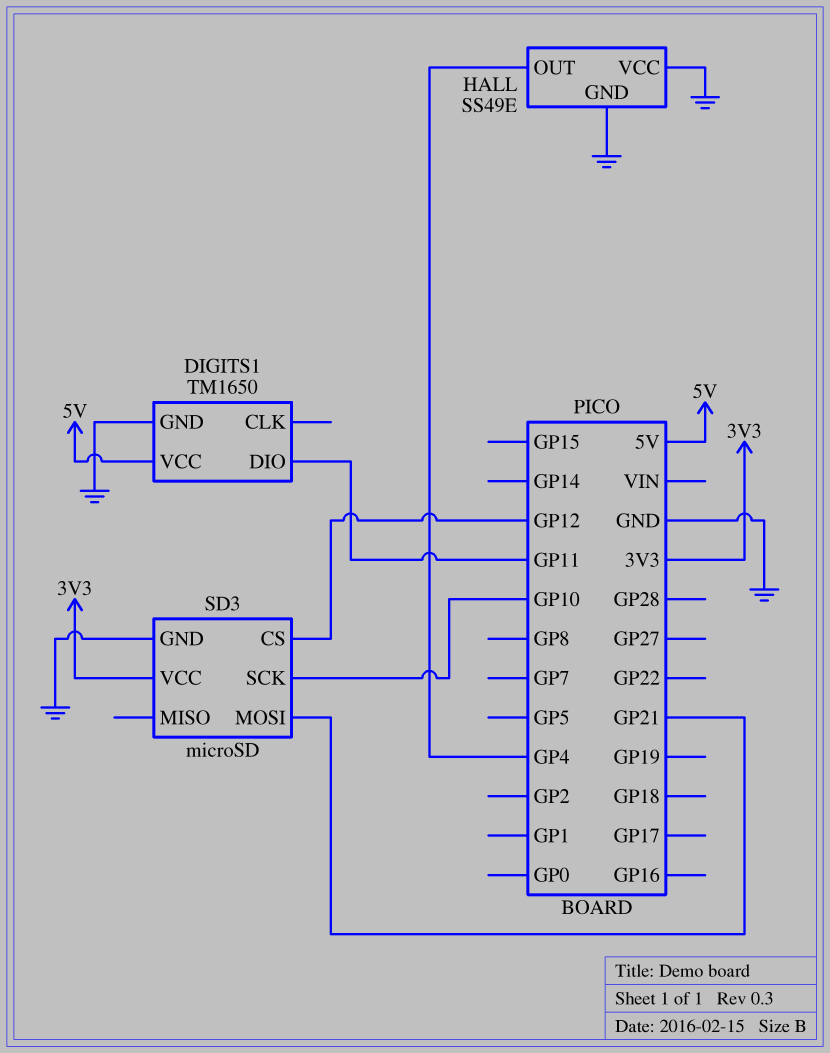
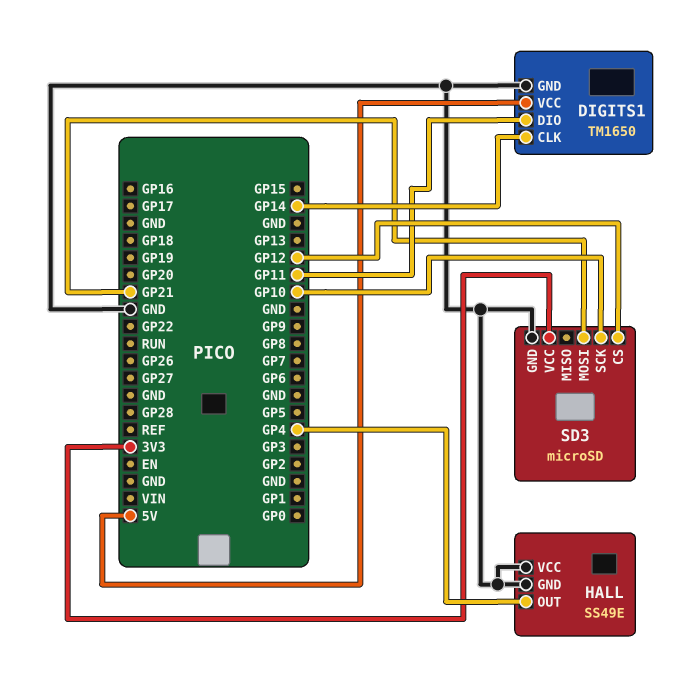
DIGITS1 pin CLK: none -> GP14

